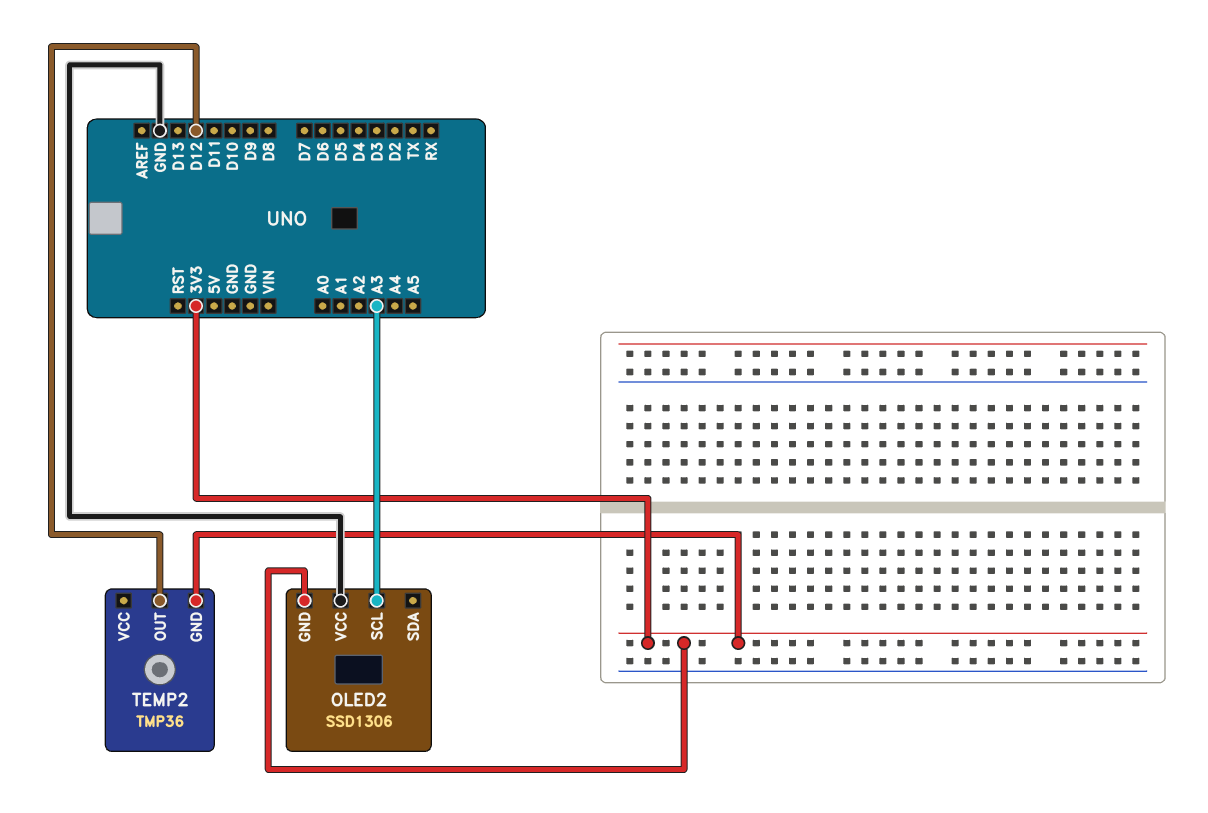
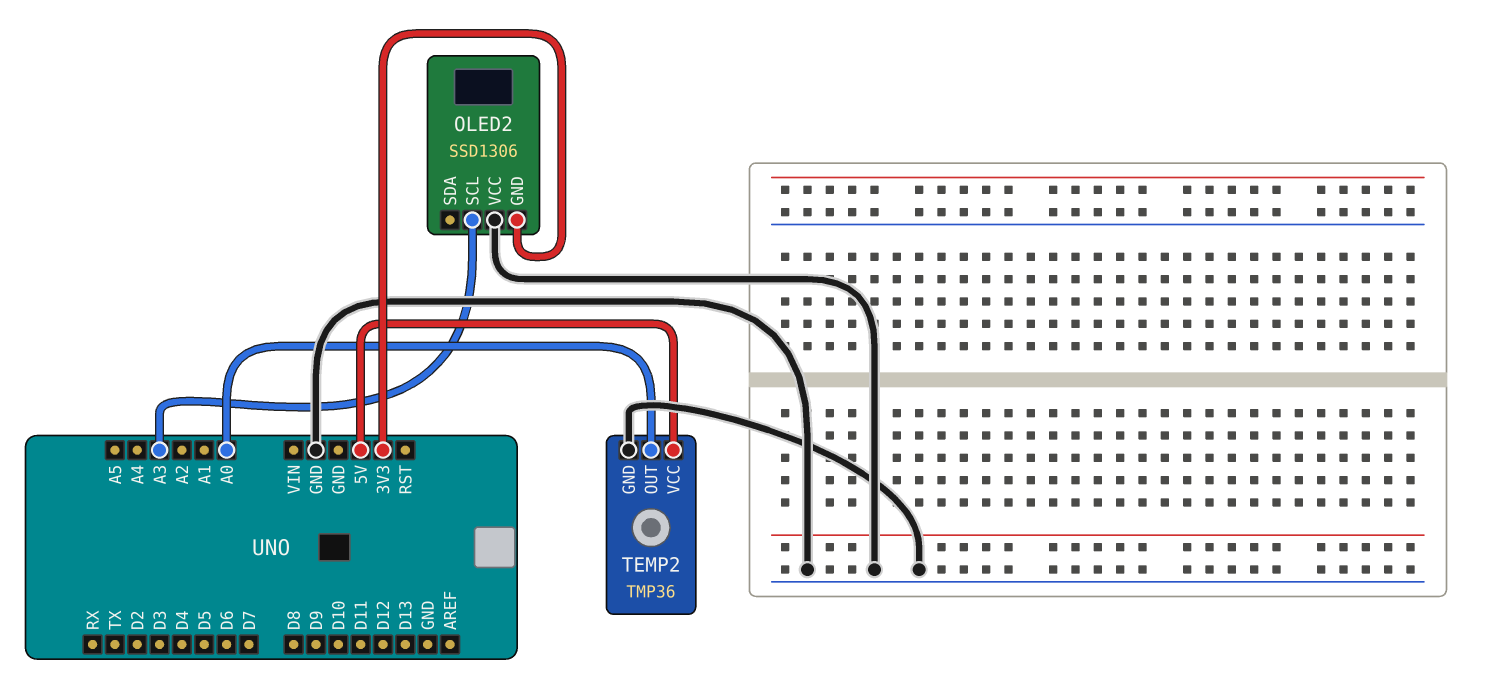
TEMP2 pin GND: 3V3 -> GND
TEMP2 pin OUT: D12 -> A0
TEMP2 pin VCC: none -> 5V

